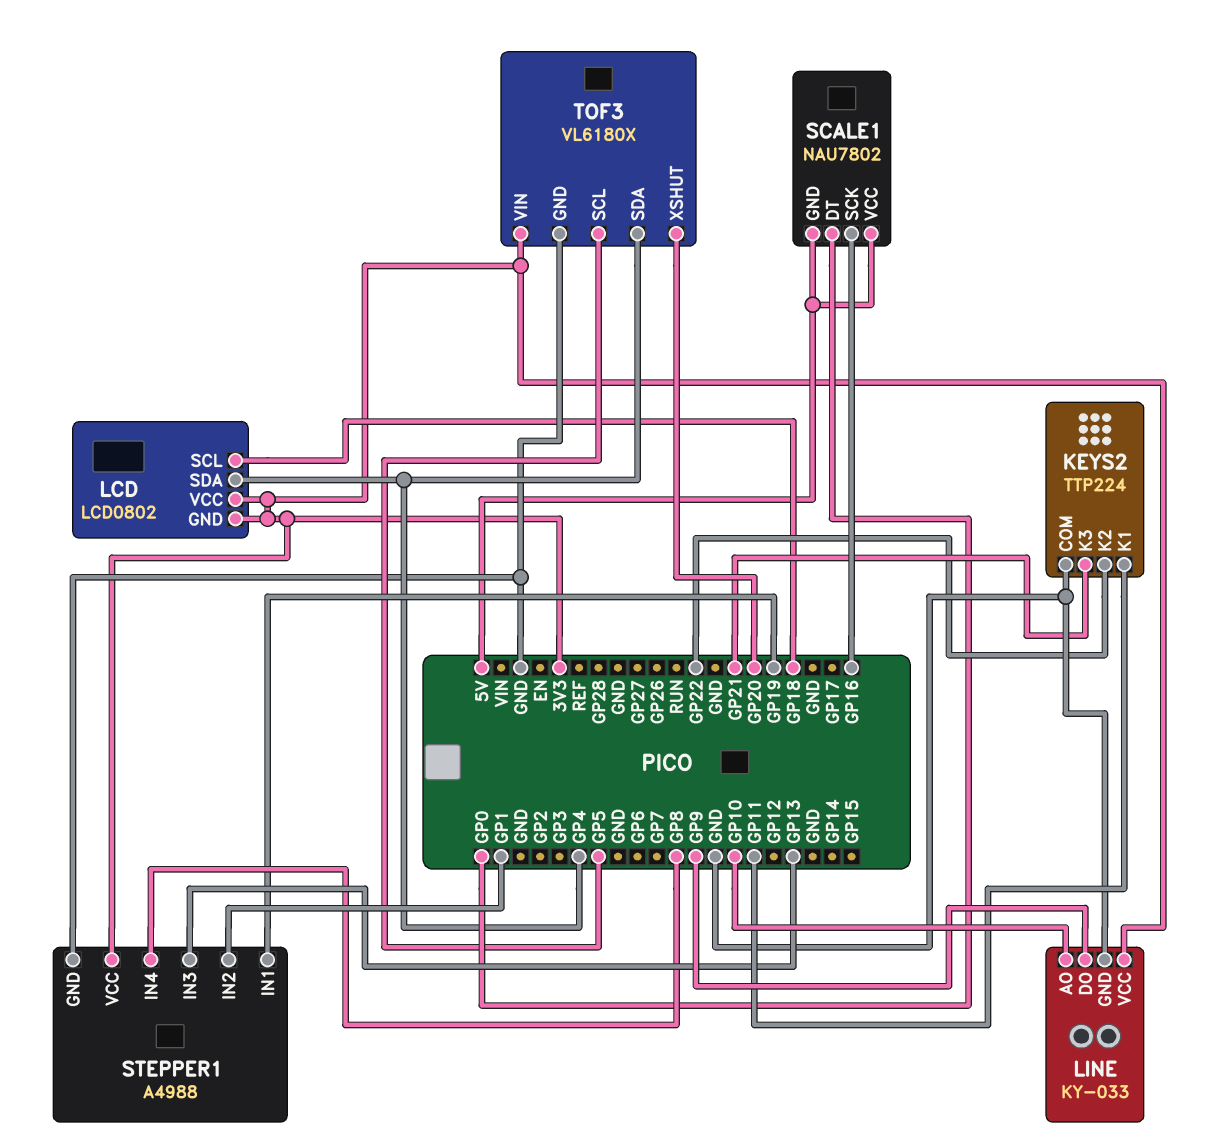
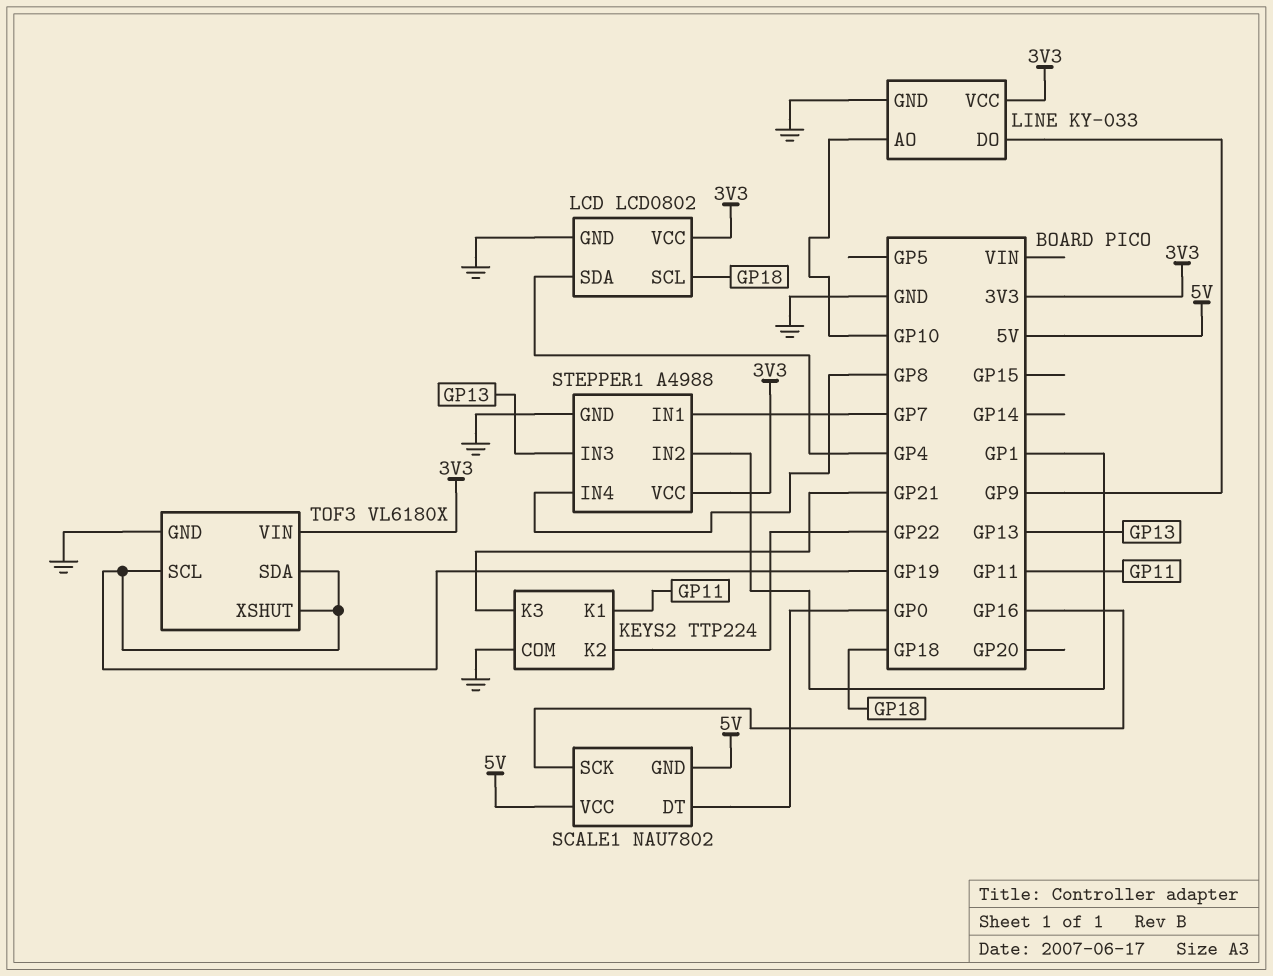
LCD pin GND: 3V3 -> GND
STEPPER1 pin IN1: GP19 -> GP7
TOF3 pin SCL: GP5 -> GP19
TOF3 pin SDA: GP4 -> GP19
TOF3 pin XSHUT: GP20 -> GP19

